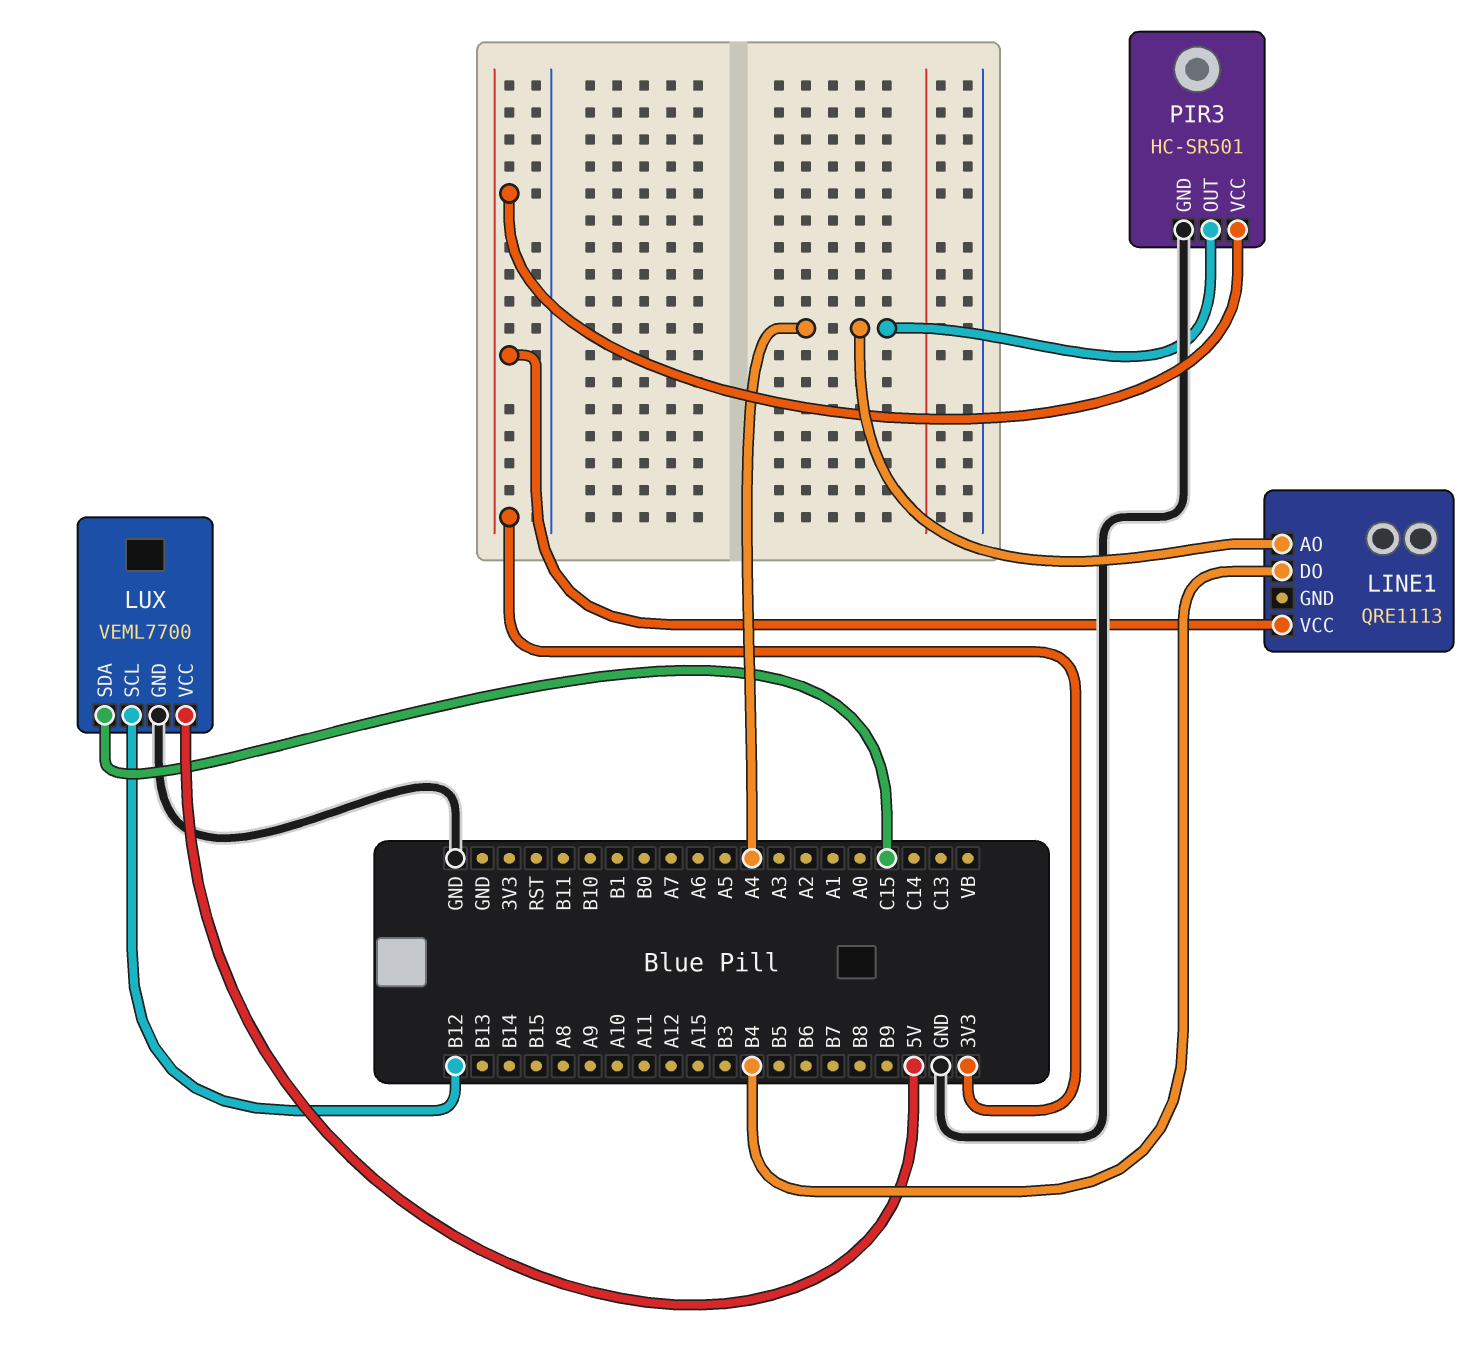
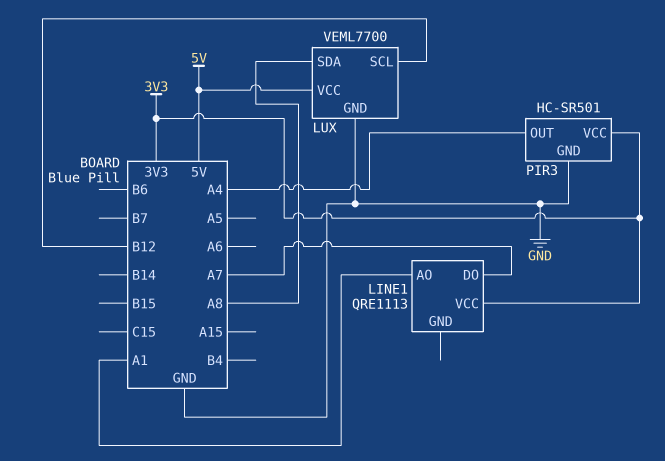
LINE1 pin AO: A4 -> A1
LINE1 pin DO: B4 -> A7
LUX pin SDA: C15 -> A8

